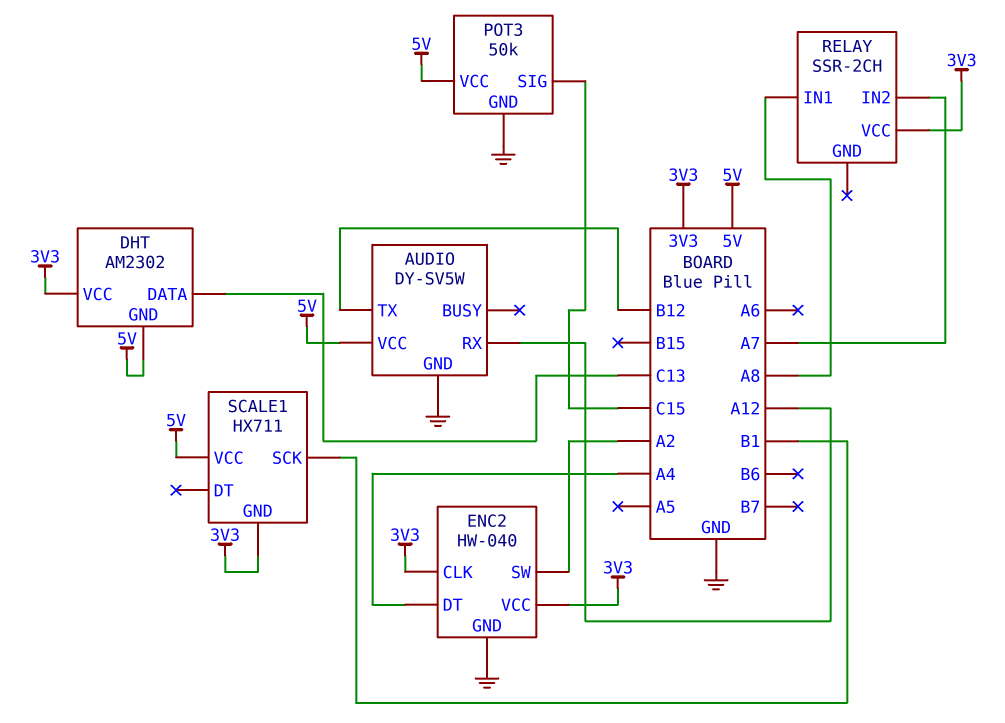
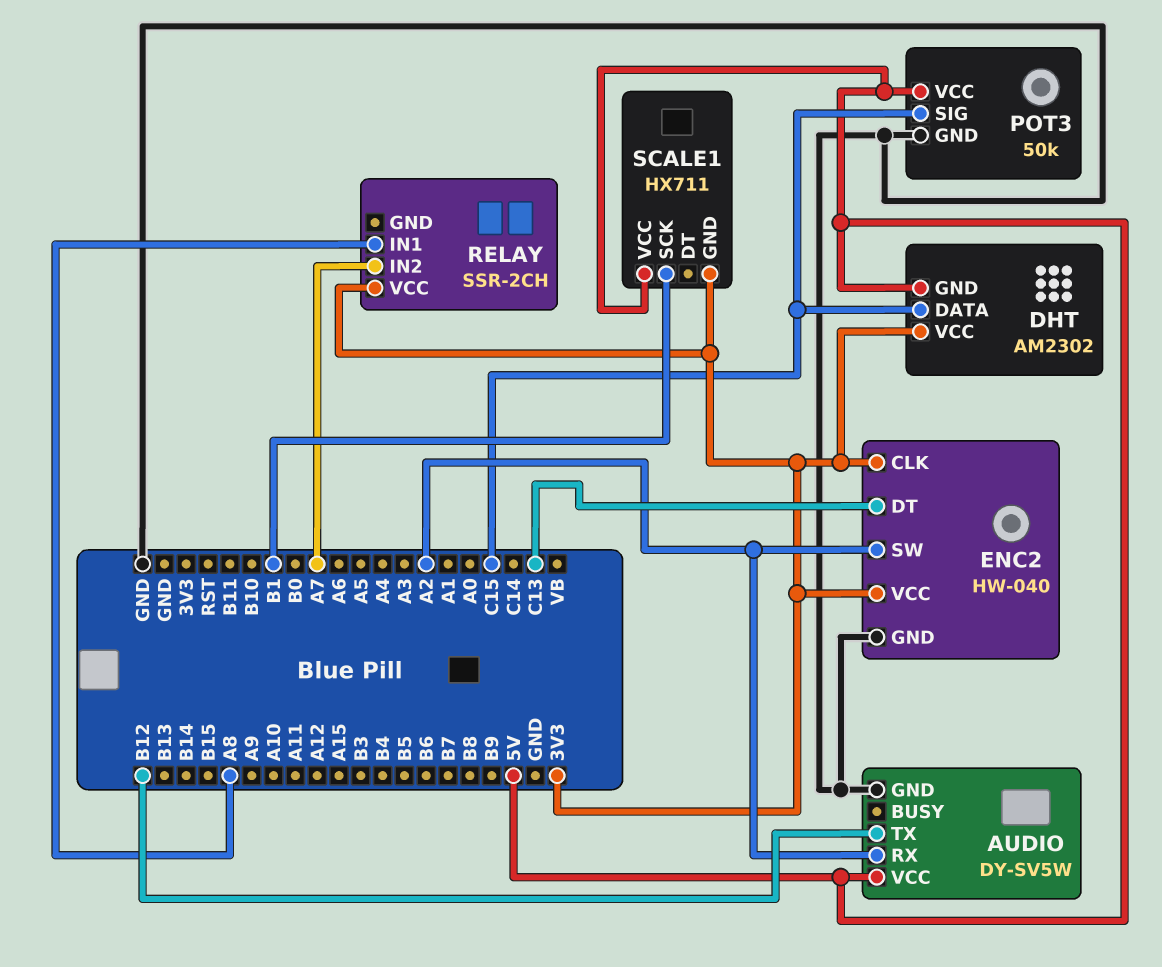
AUDIO pin RX: A12 -> A2
DHT pin DATA: C13 -> C15
ENC2 pin DT: A4 -> C13

